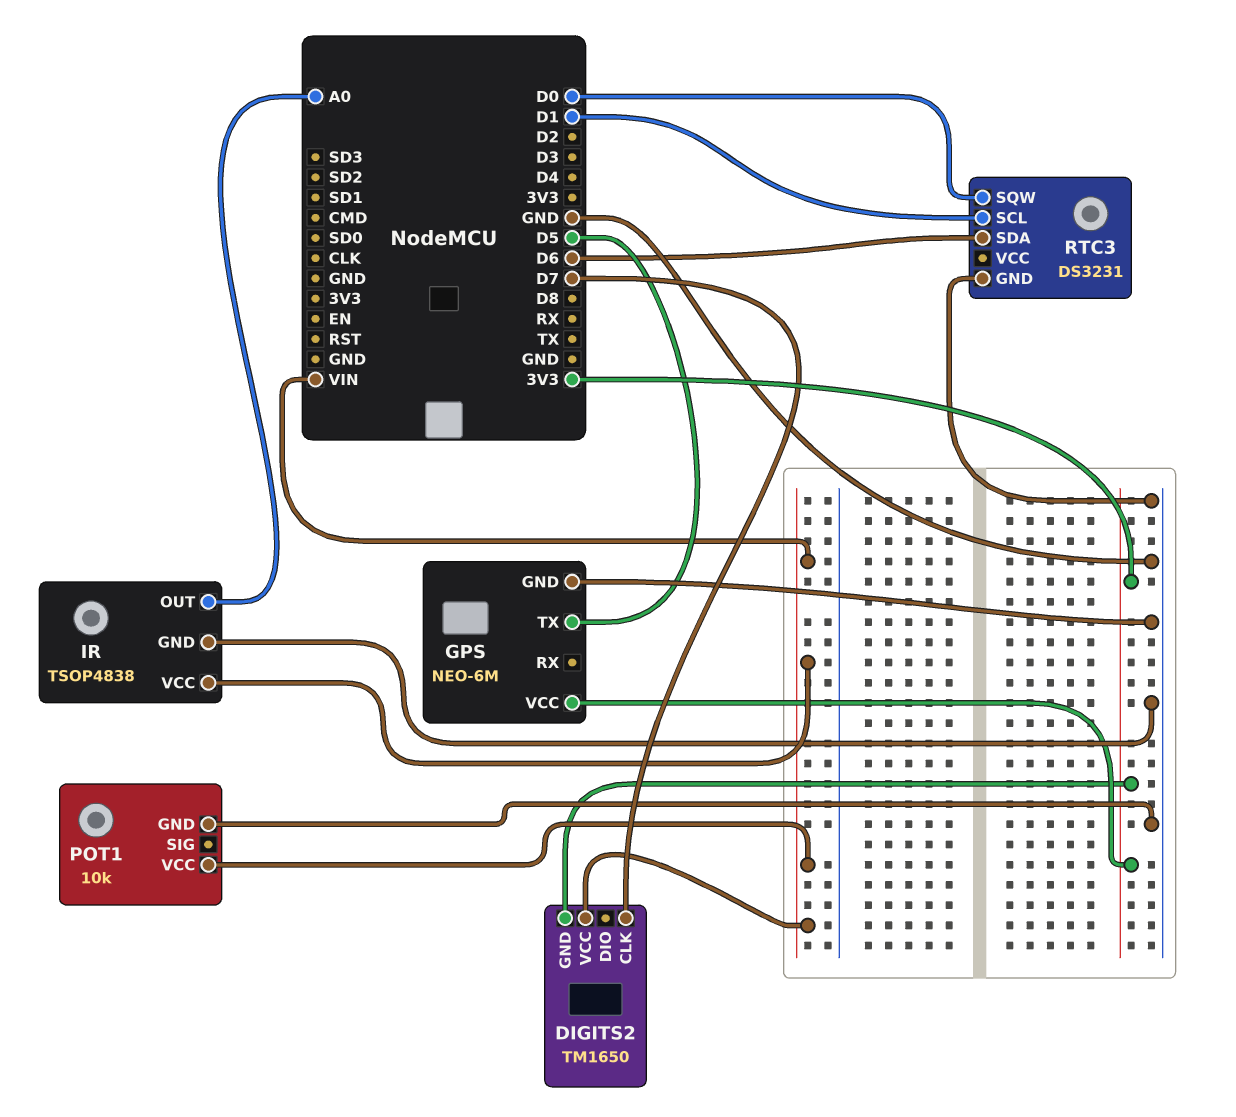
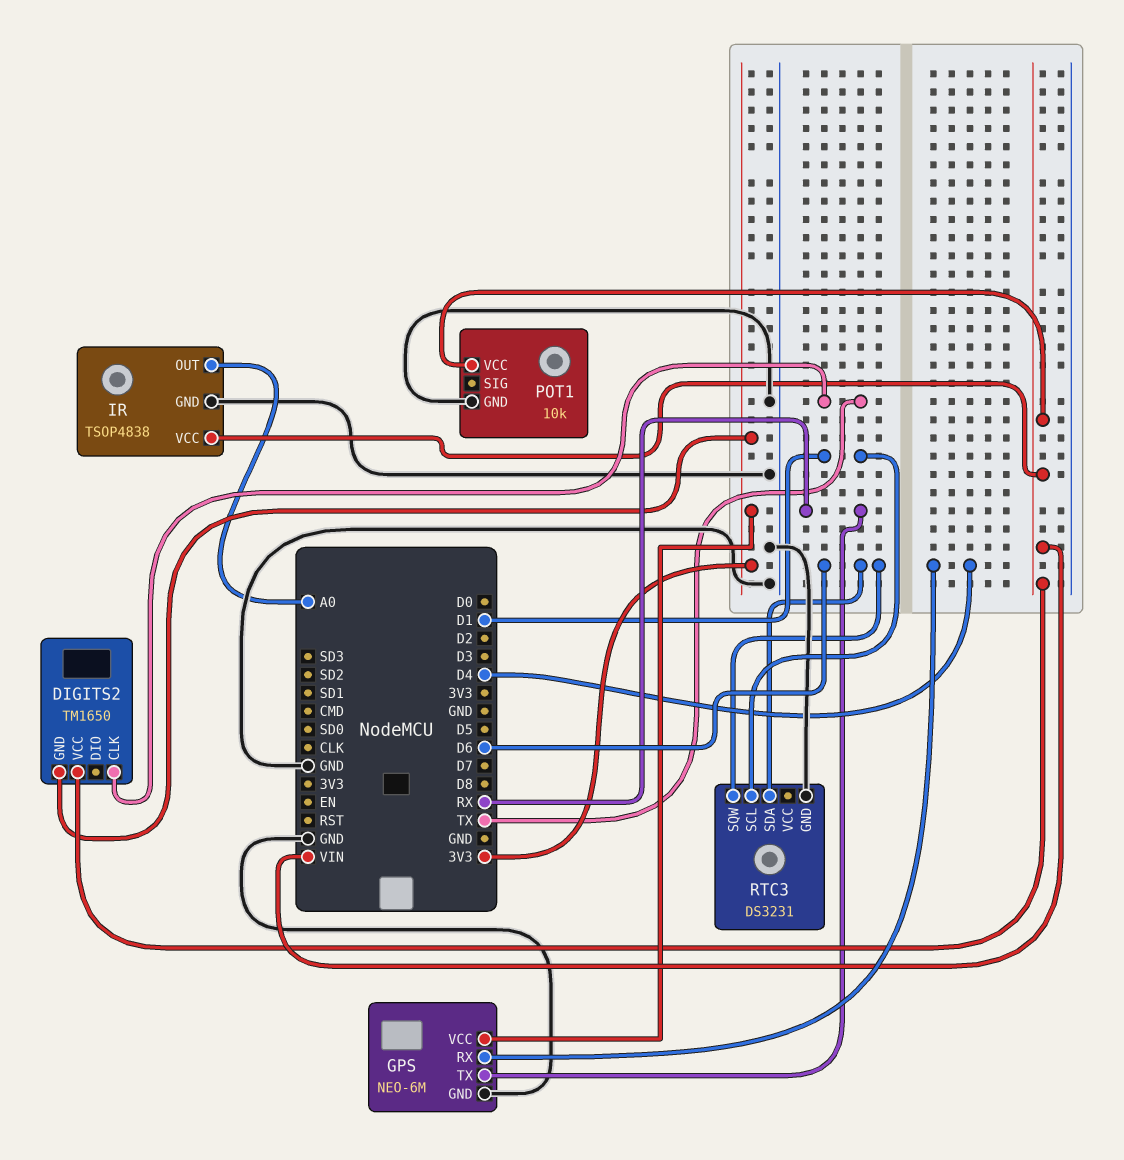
DIGITS2 pin CLK: D7 -> TX
GPS pin RX: none -> D4
GPS pin TX: D5 -> RX
RTC3 pin SQW: D0 -> D6

